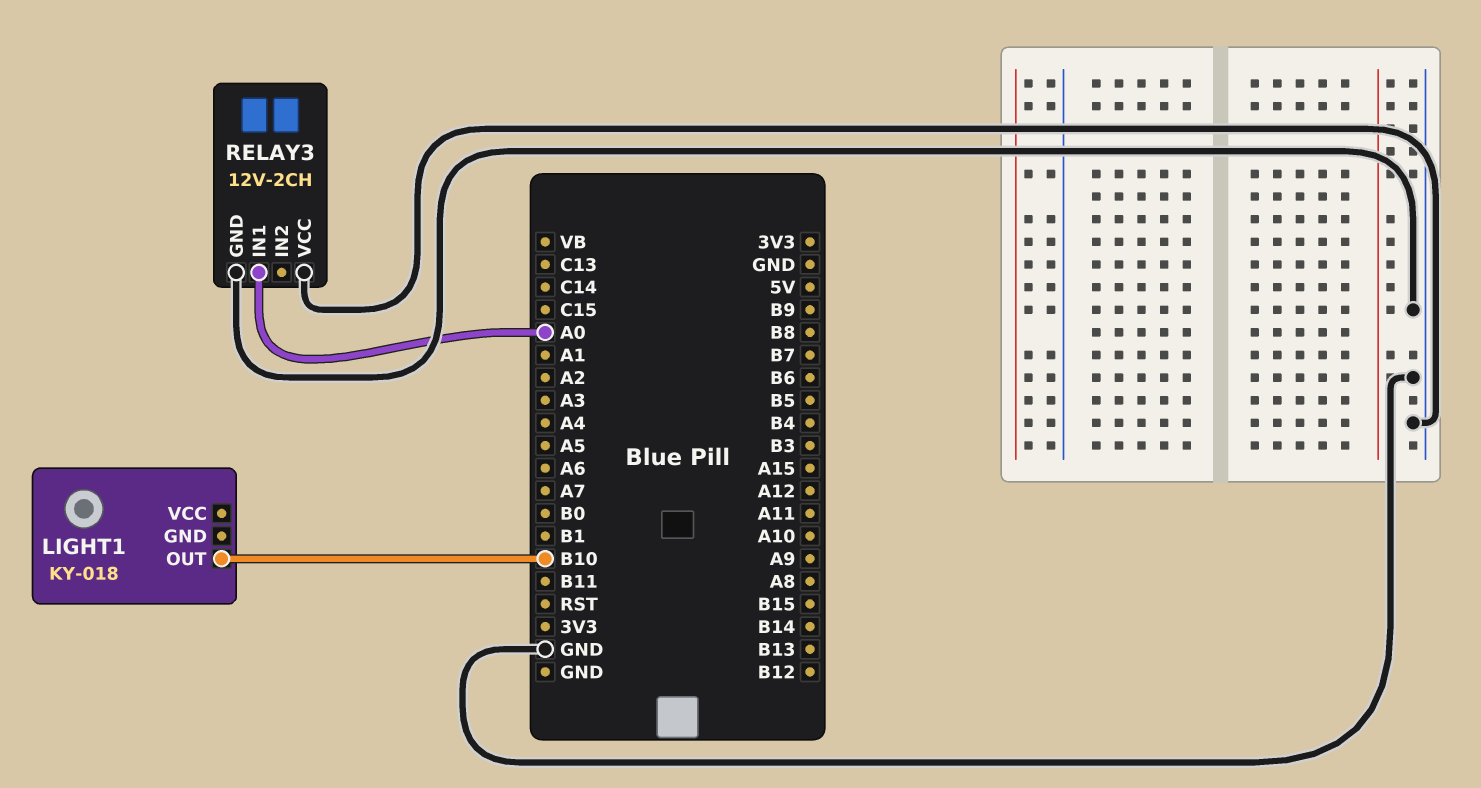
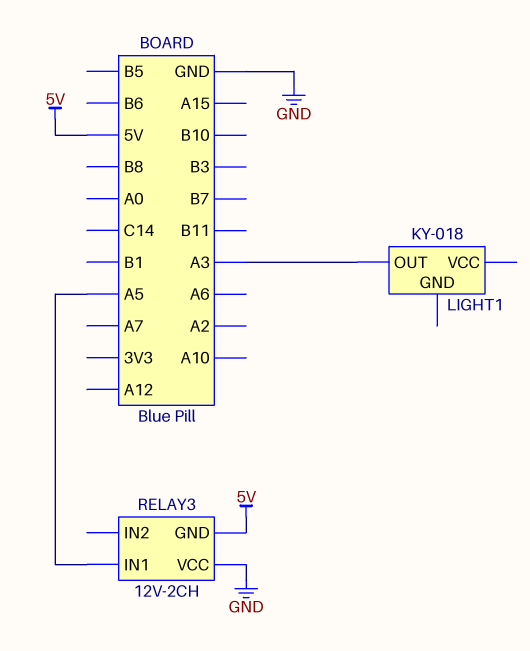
LIGHT1 pin OUT: B10 -> A3
RELAY3 pin GND: GND -> 5V
RELAY3 pin IN1: A0 -> A5

